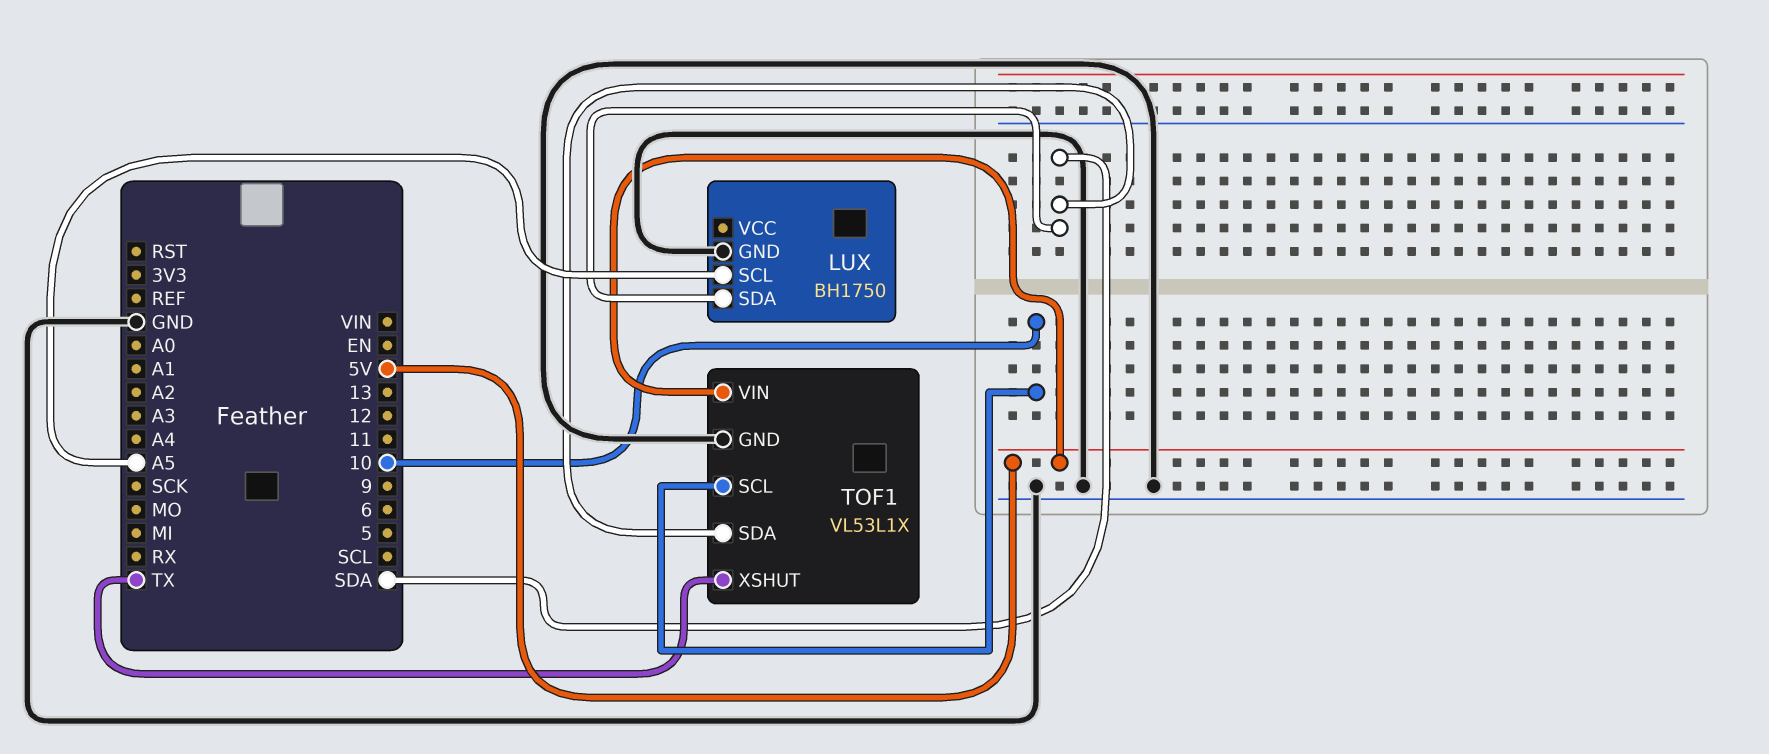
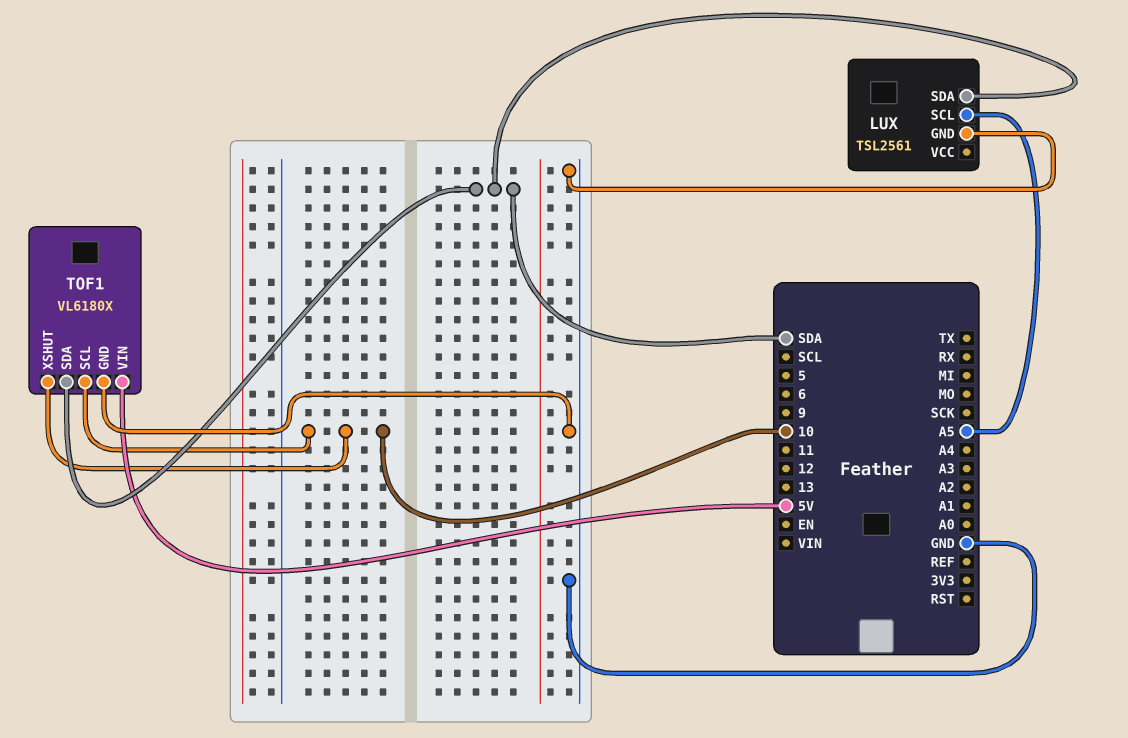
LUX: BH1750 -> TSL2561
TOF1: VL53L1X -> VL6180X
TOF1 pin XSHUT: TX -> 10

